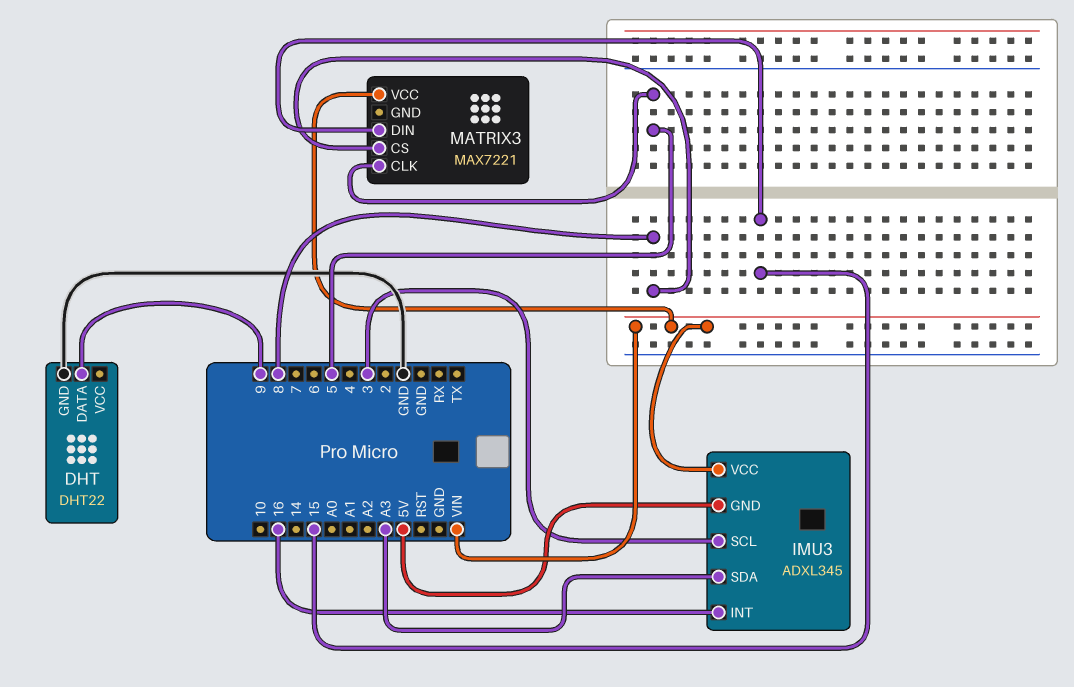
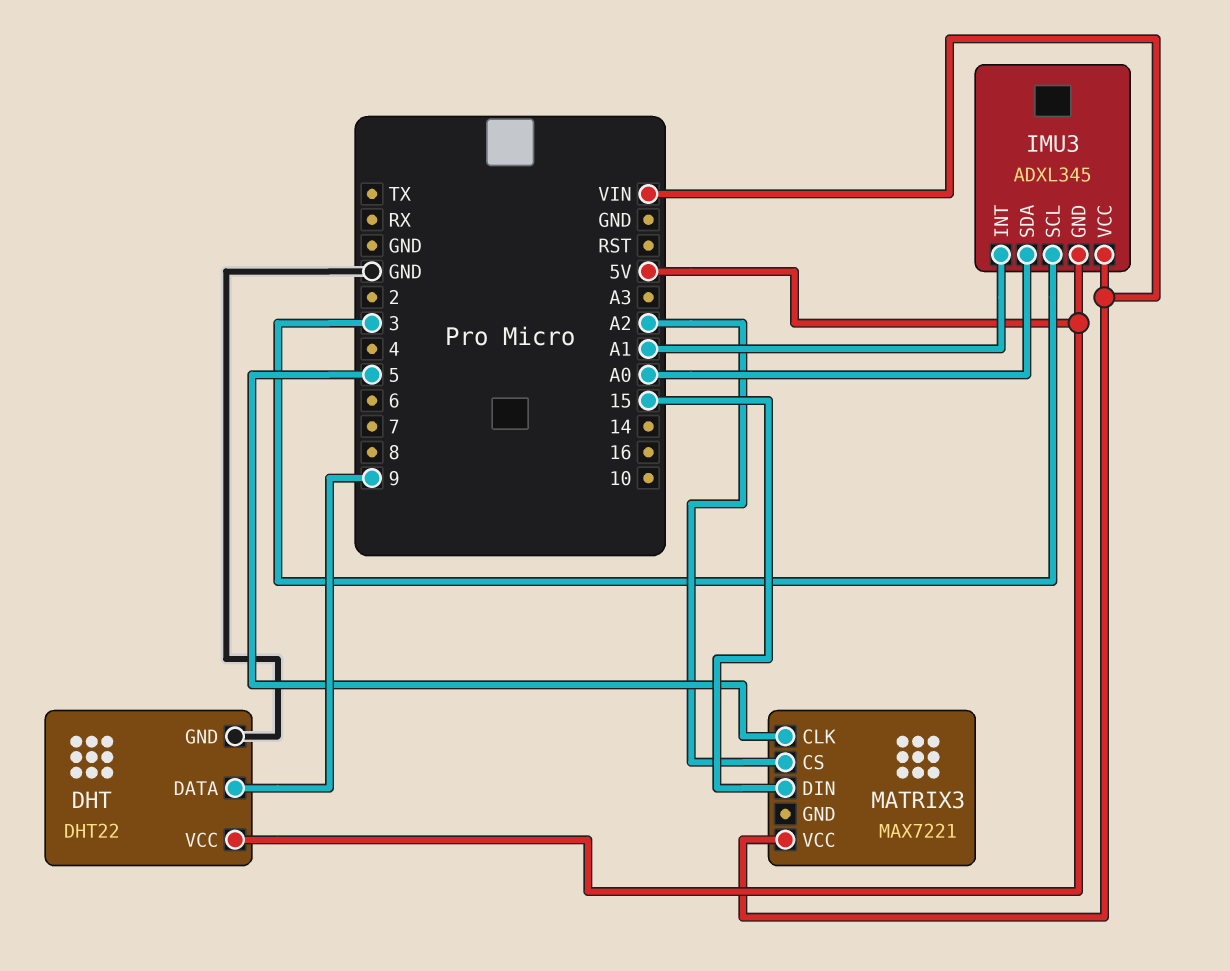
DHT pin VCC: none -> 5V
IMU3 pin INT: 16 -> A1
IMU3 pin SDA: A3 -> A0
MATRIX3 pin CS: 8 -> A2

